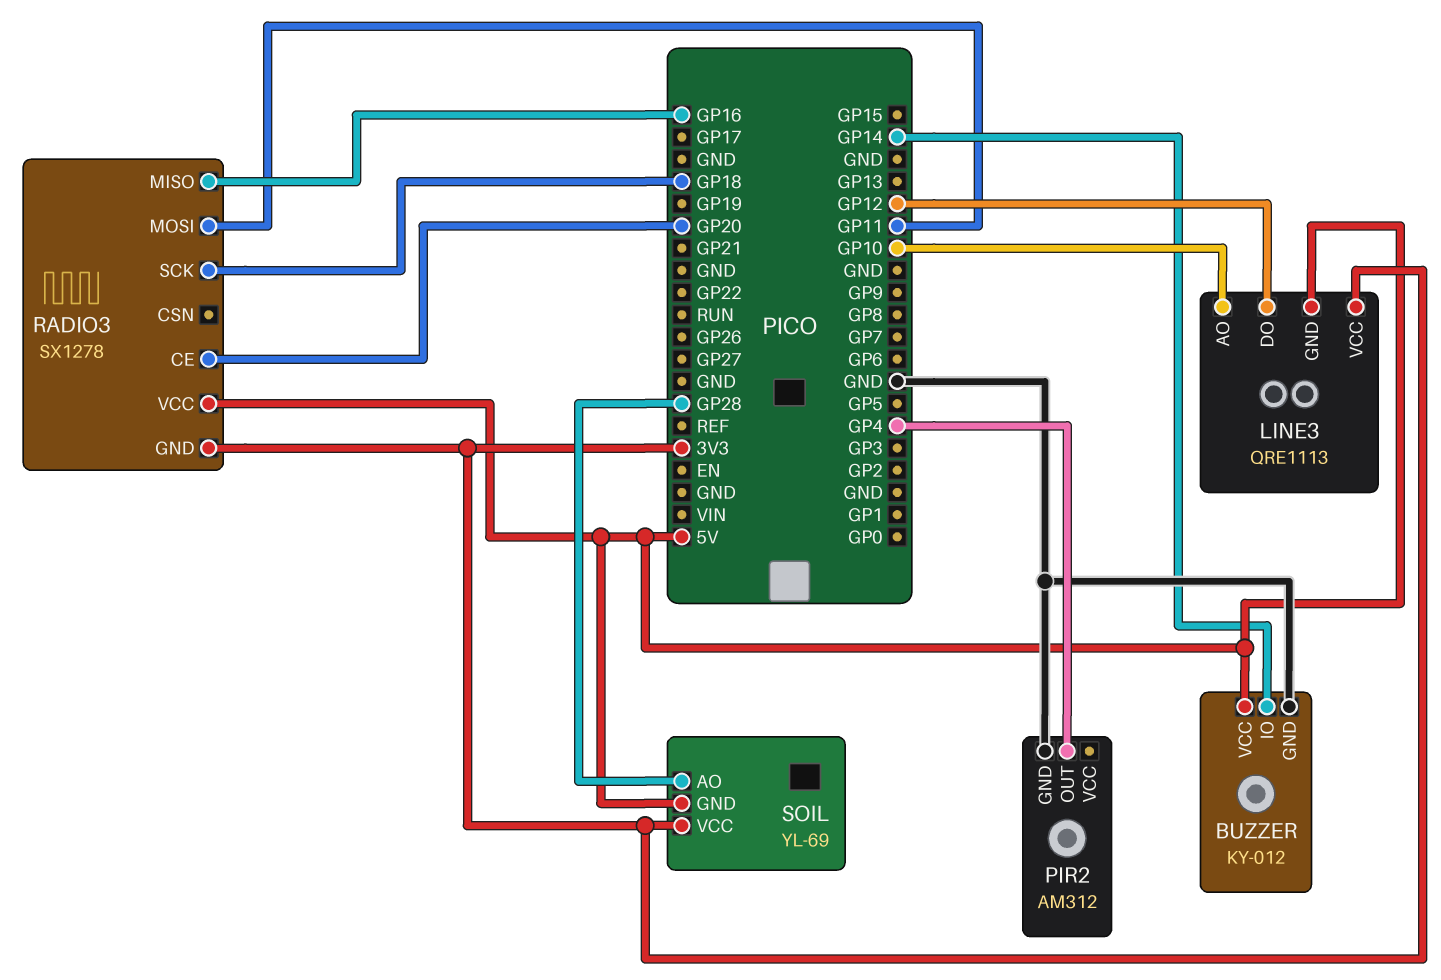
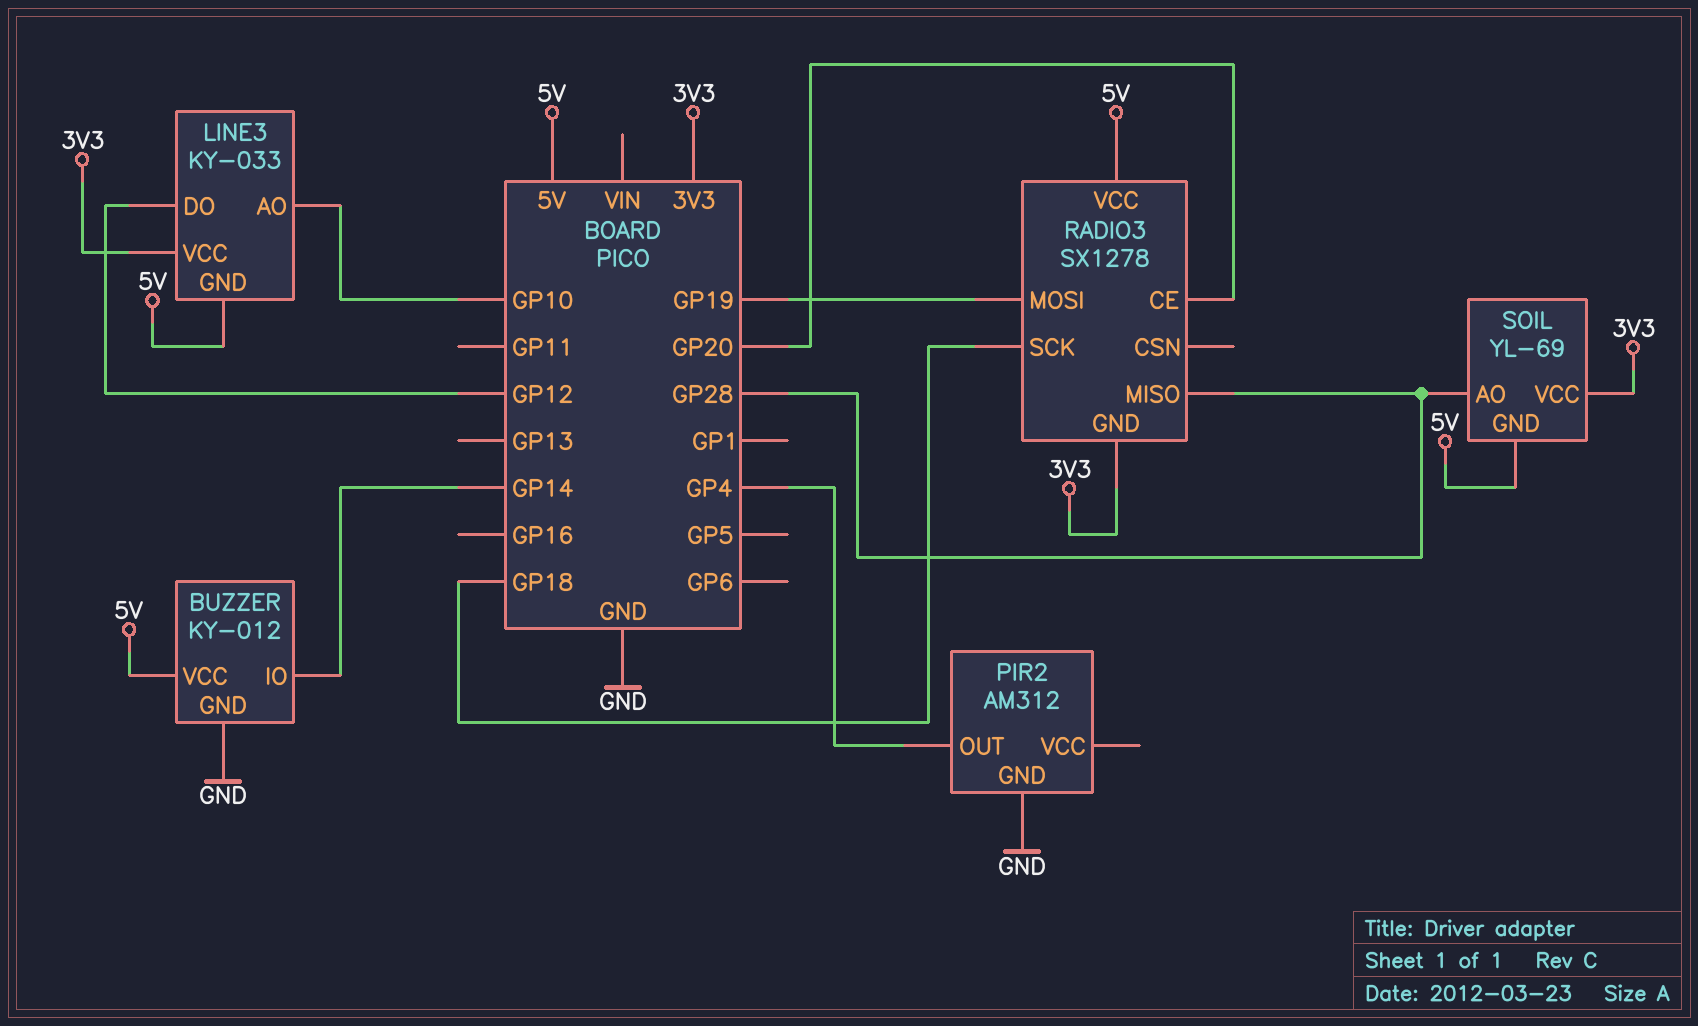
LINE3: QRE1113 -> KY-033
RADIO3 pin MISO: GP16 -> GP28
RADIO3 pin MOSI: GP11 -> GP19

